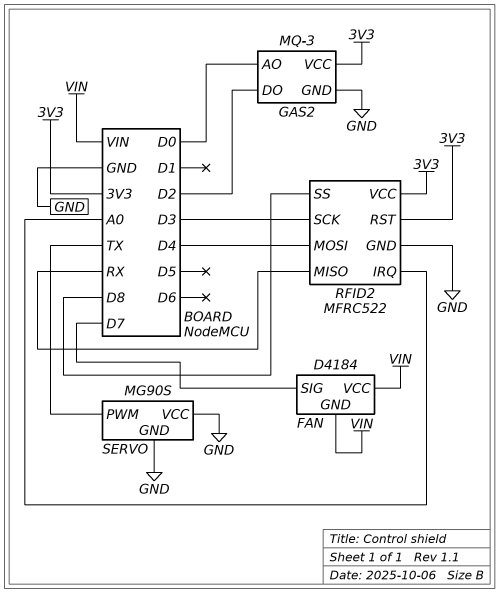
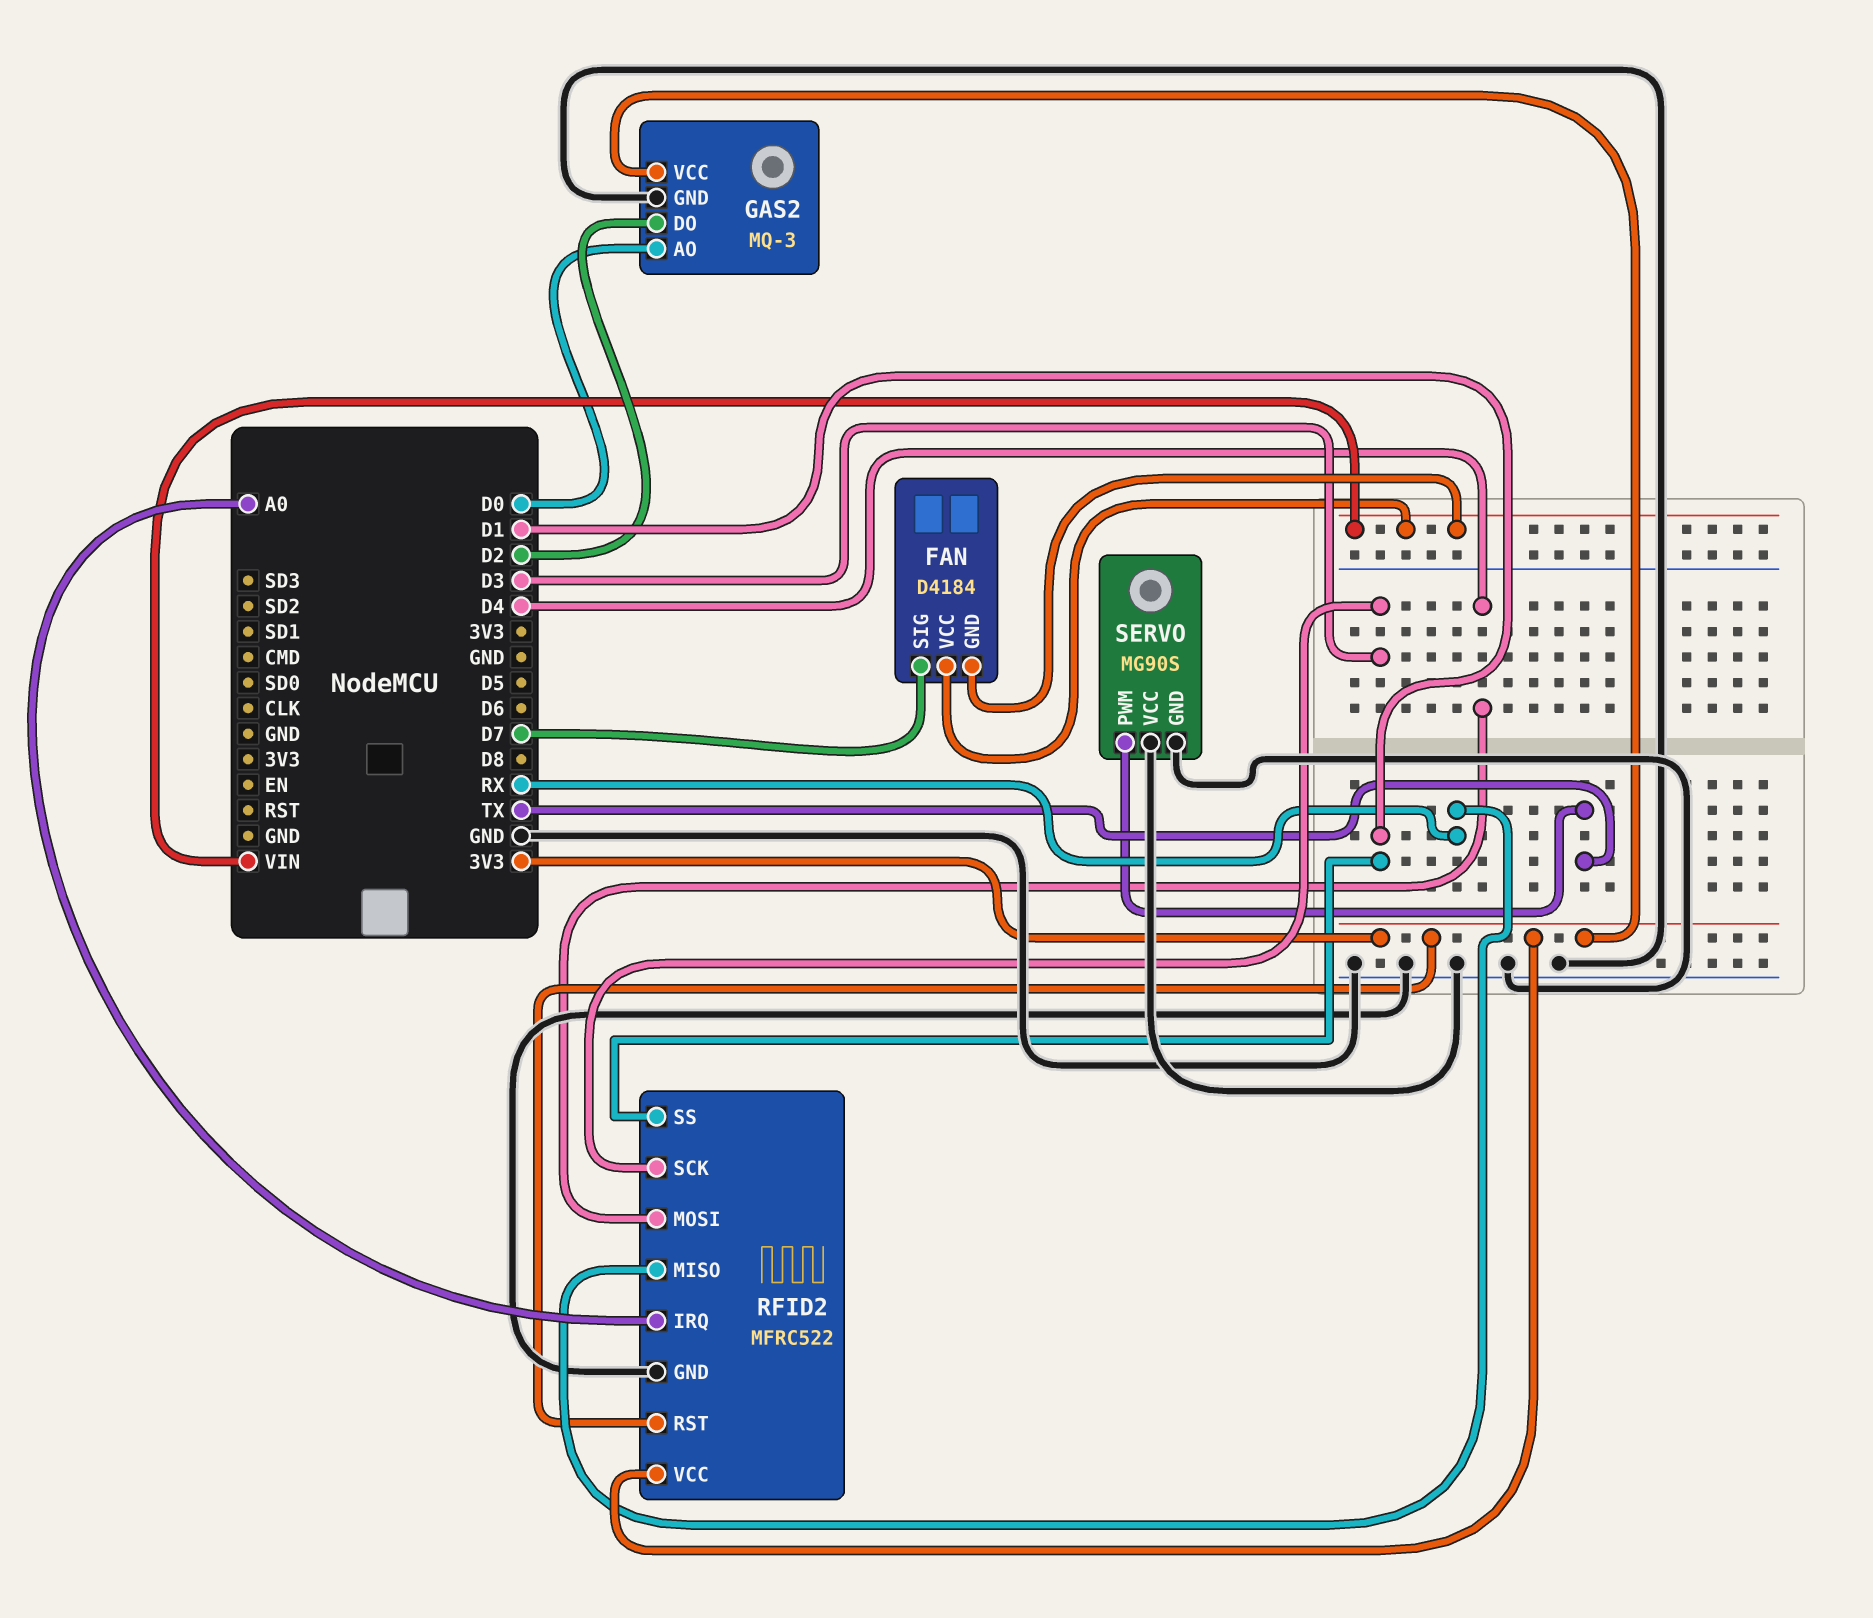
RFID2 pin SS: D8 -> D1

